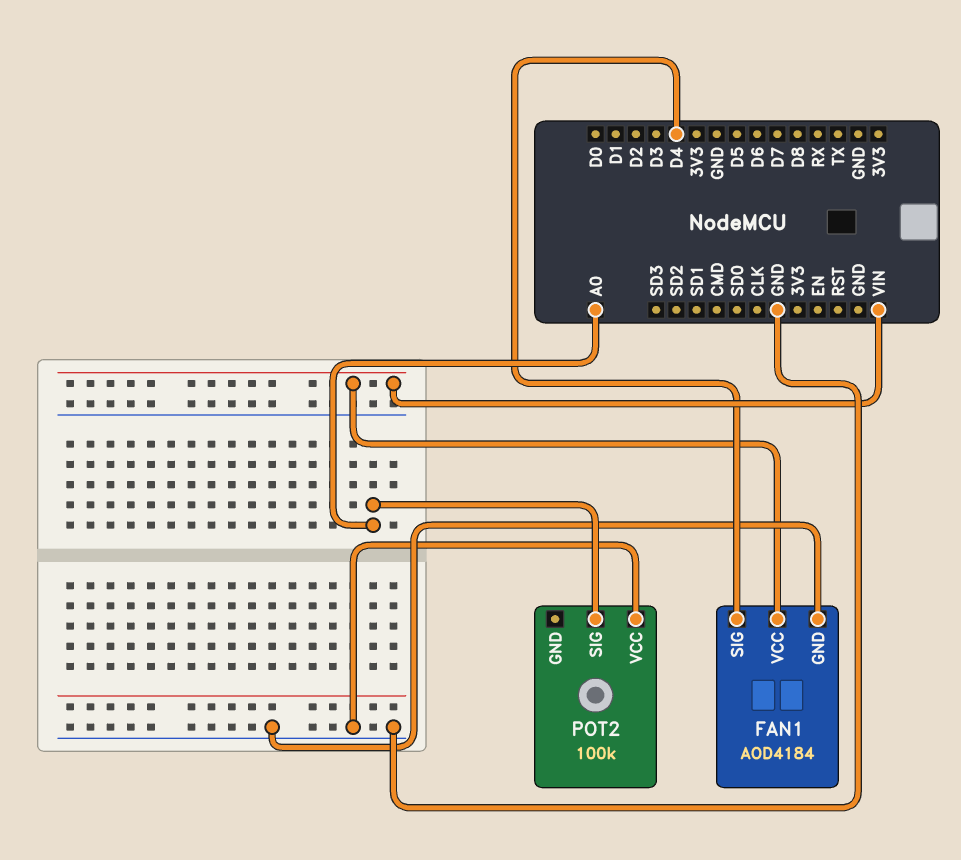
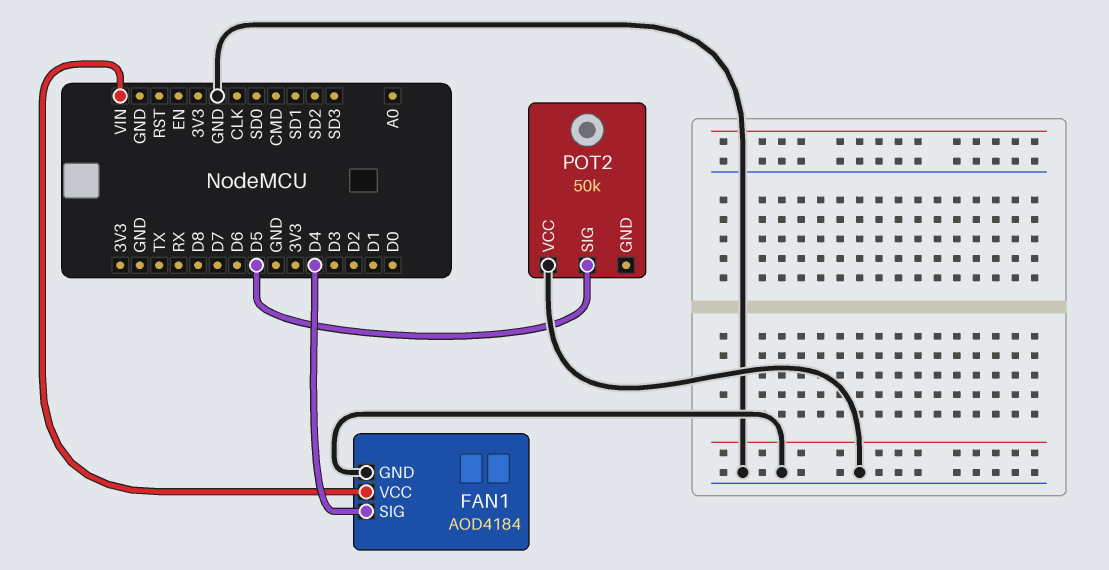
POT2: 100k -> 50k
POT2 pin SIG: A0 -> D5

